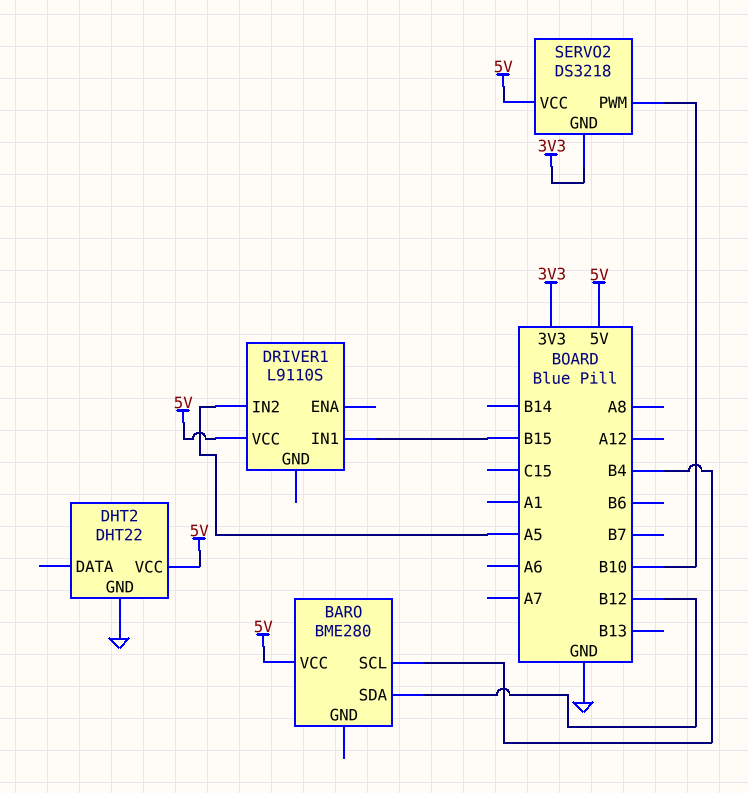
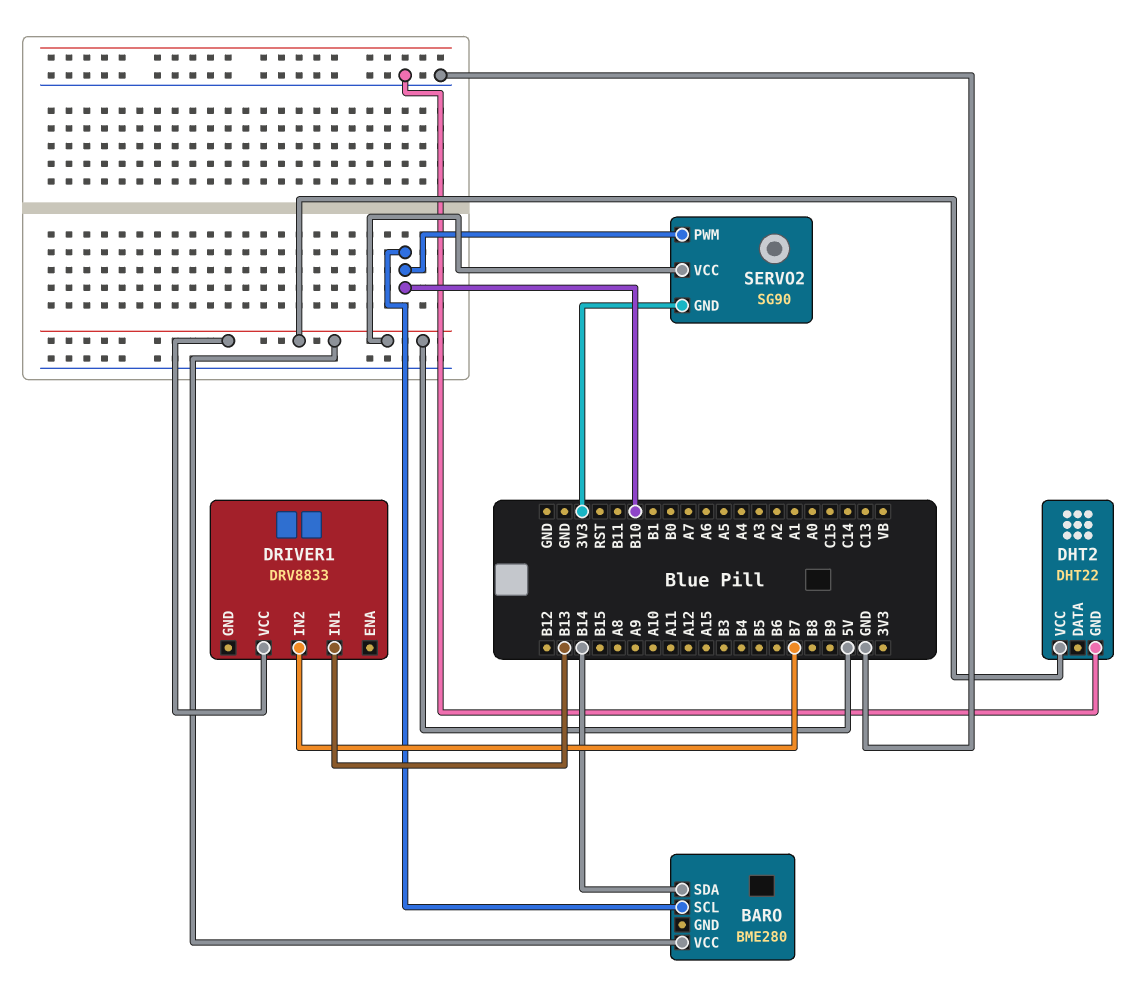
BARO pin SCL: B4 -> B10
BARO pin SDA: B12 -> B14
DRIVER1: L9110S -> DRV8833
DRIVER1 pin IN1: B15 -> B13
DRIVER1 pin IN2: A5 -> B7
SERVO2: DS3218 -> SG90

